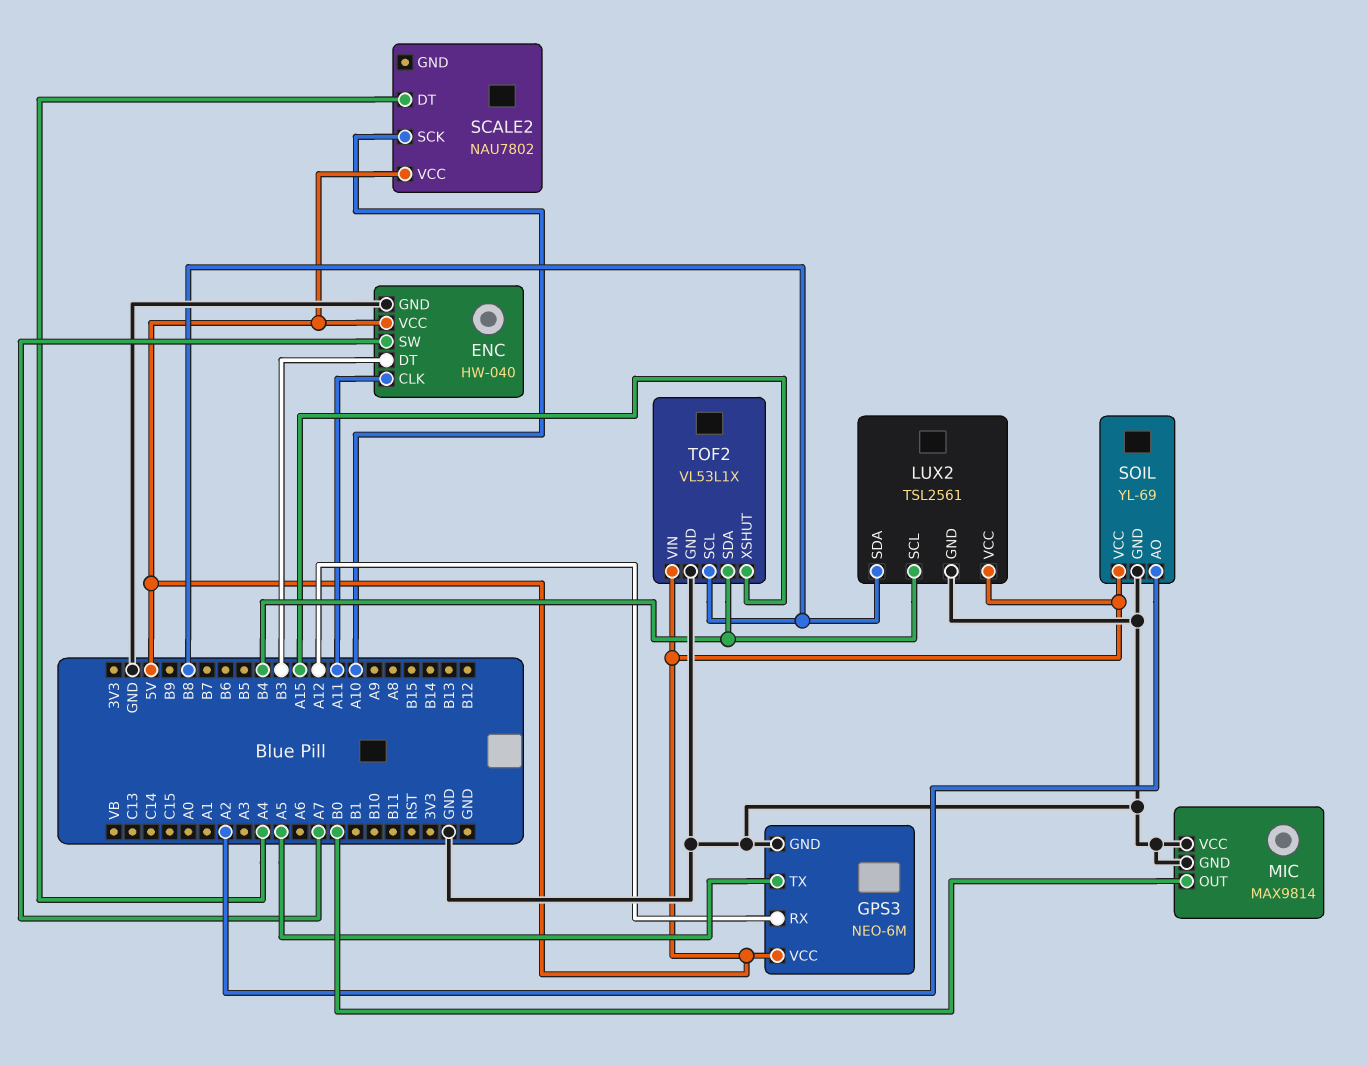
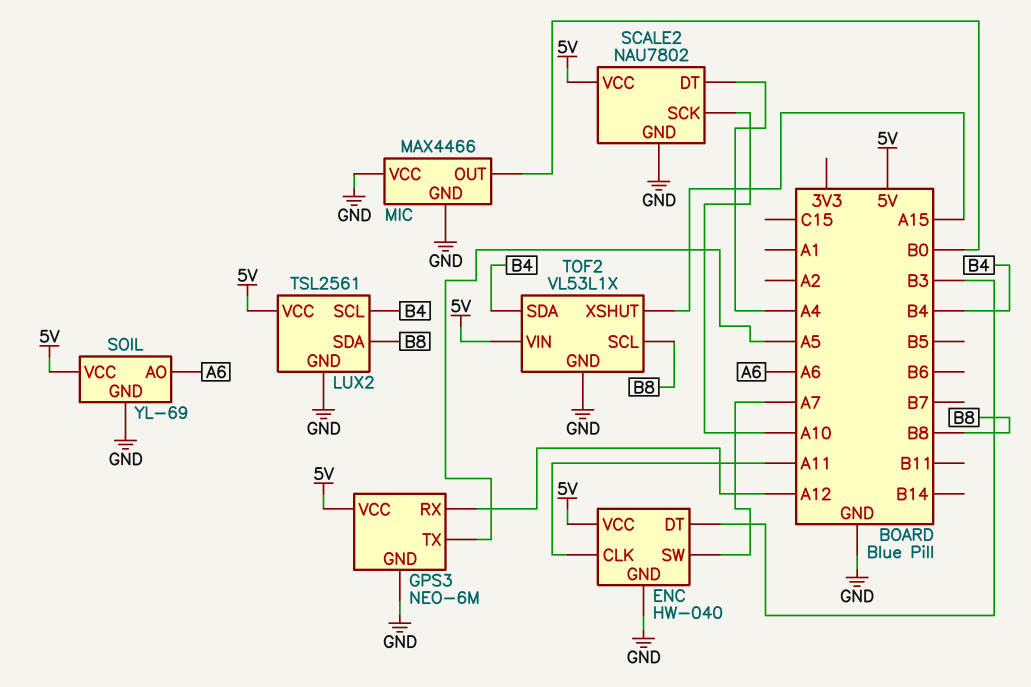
MIC: MAX9814 -> MAX4466
SCALE2 pin GND: none -> GND
SOIL pin AO: A2 -> A6

